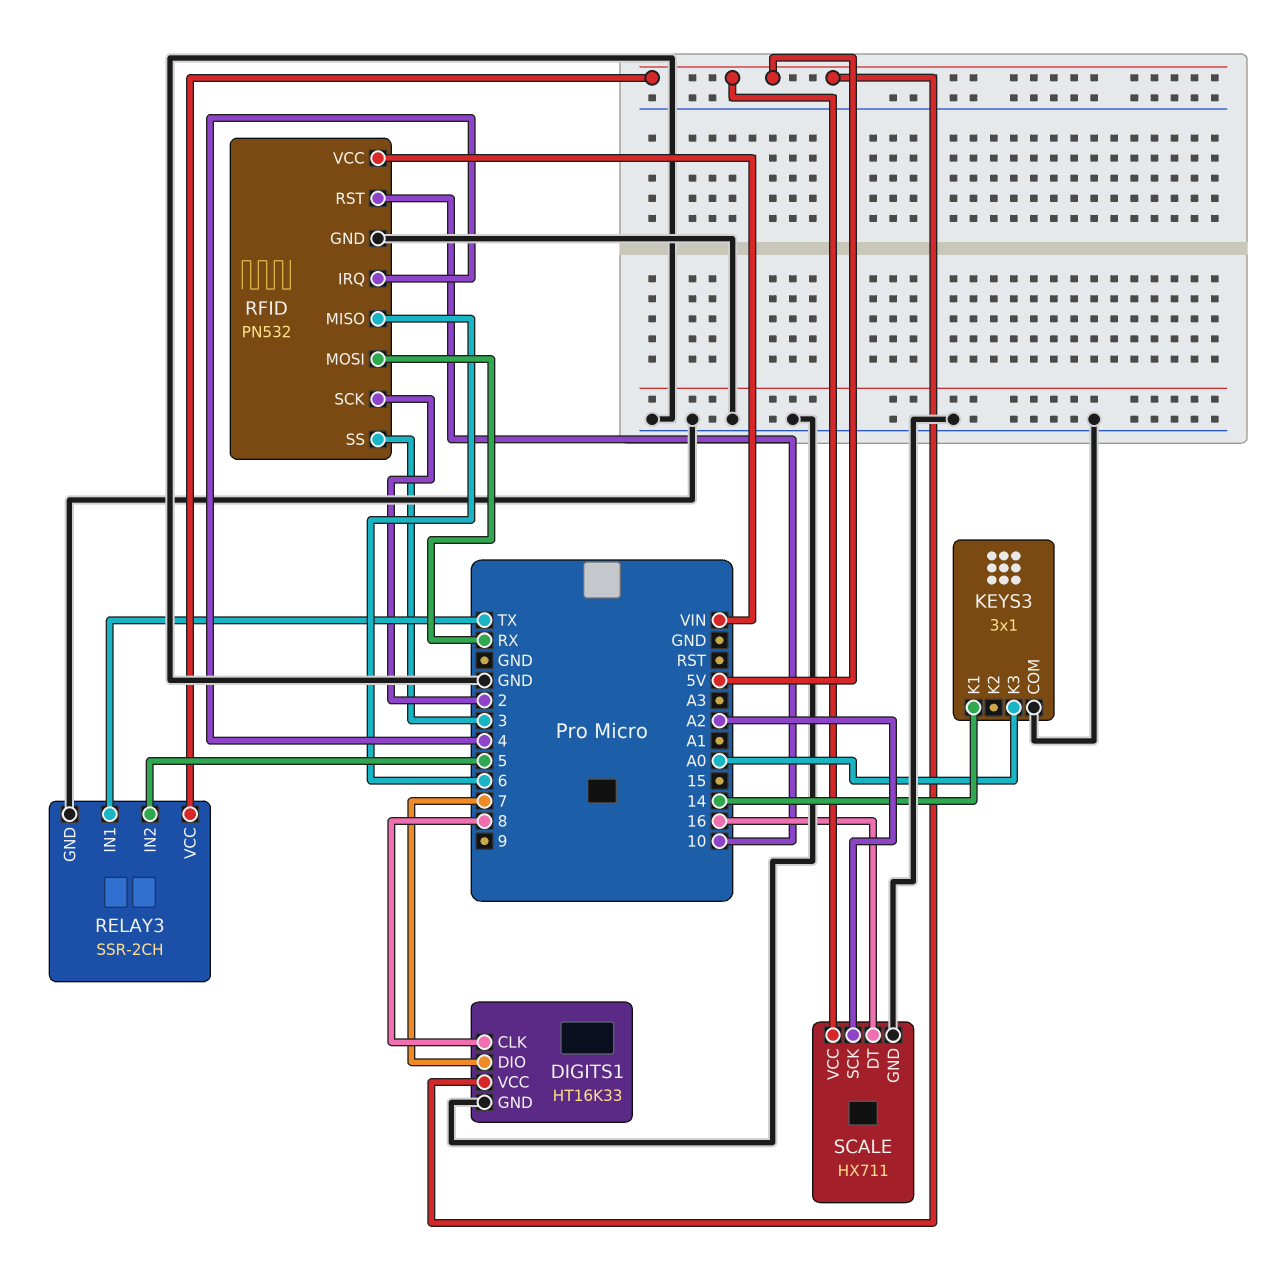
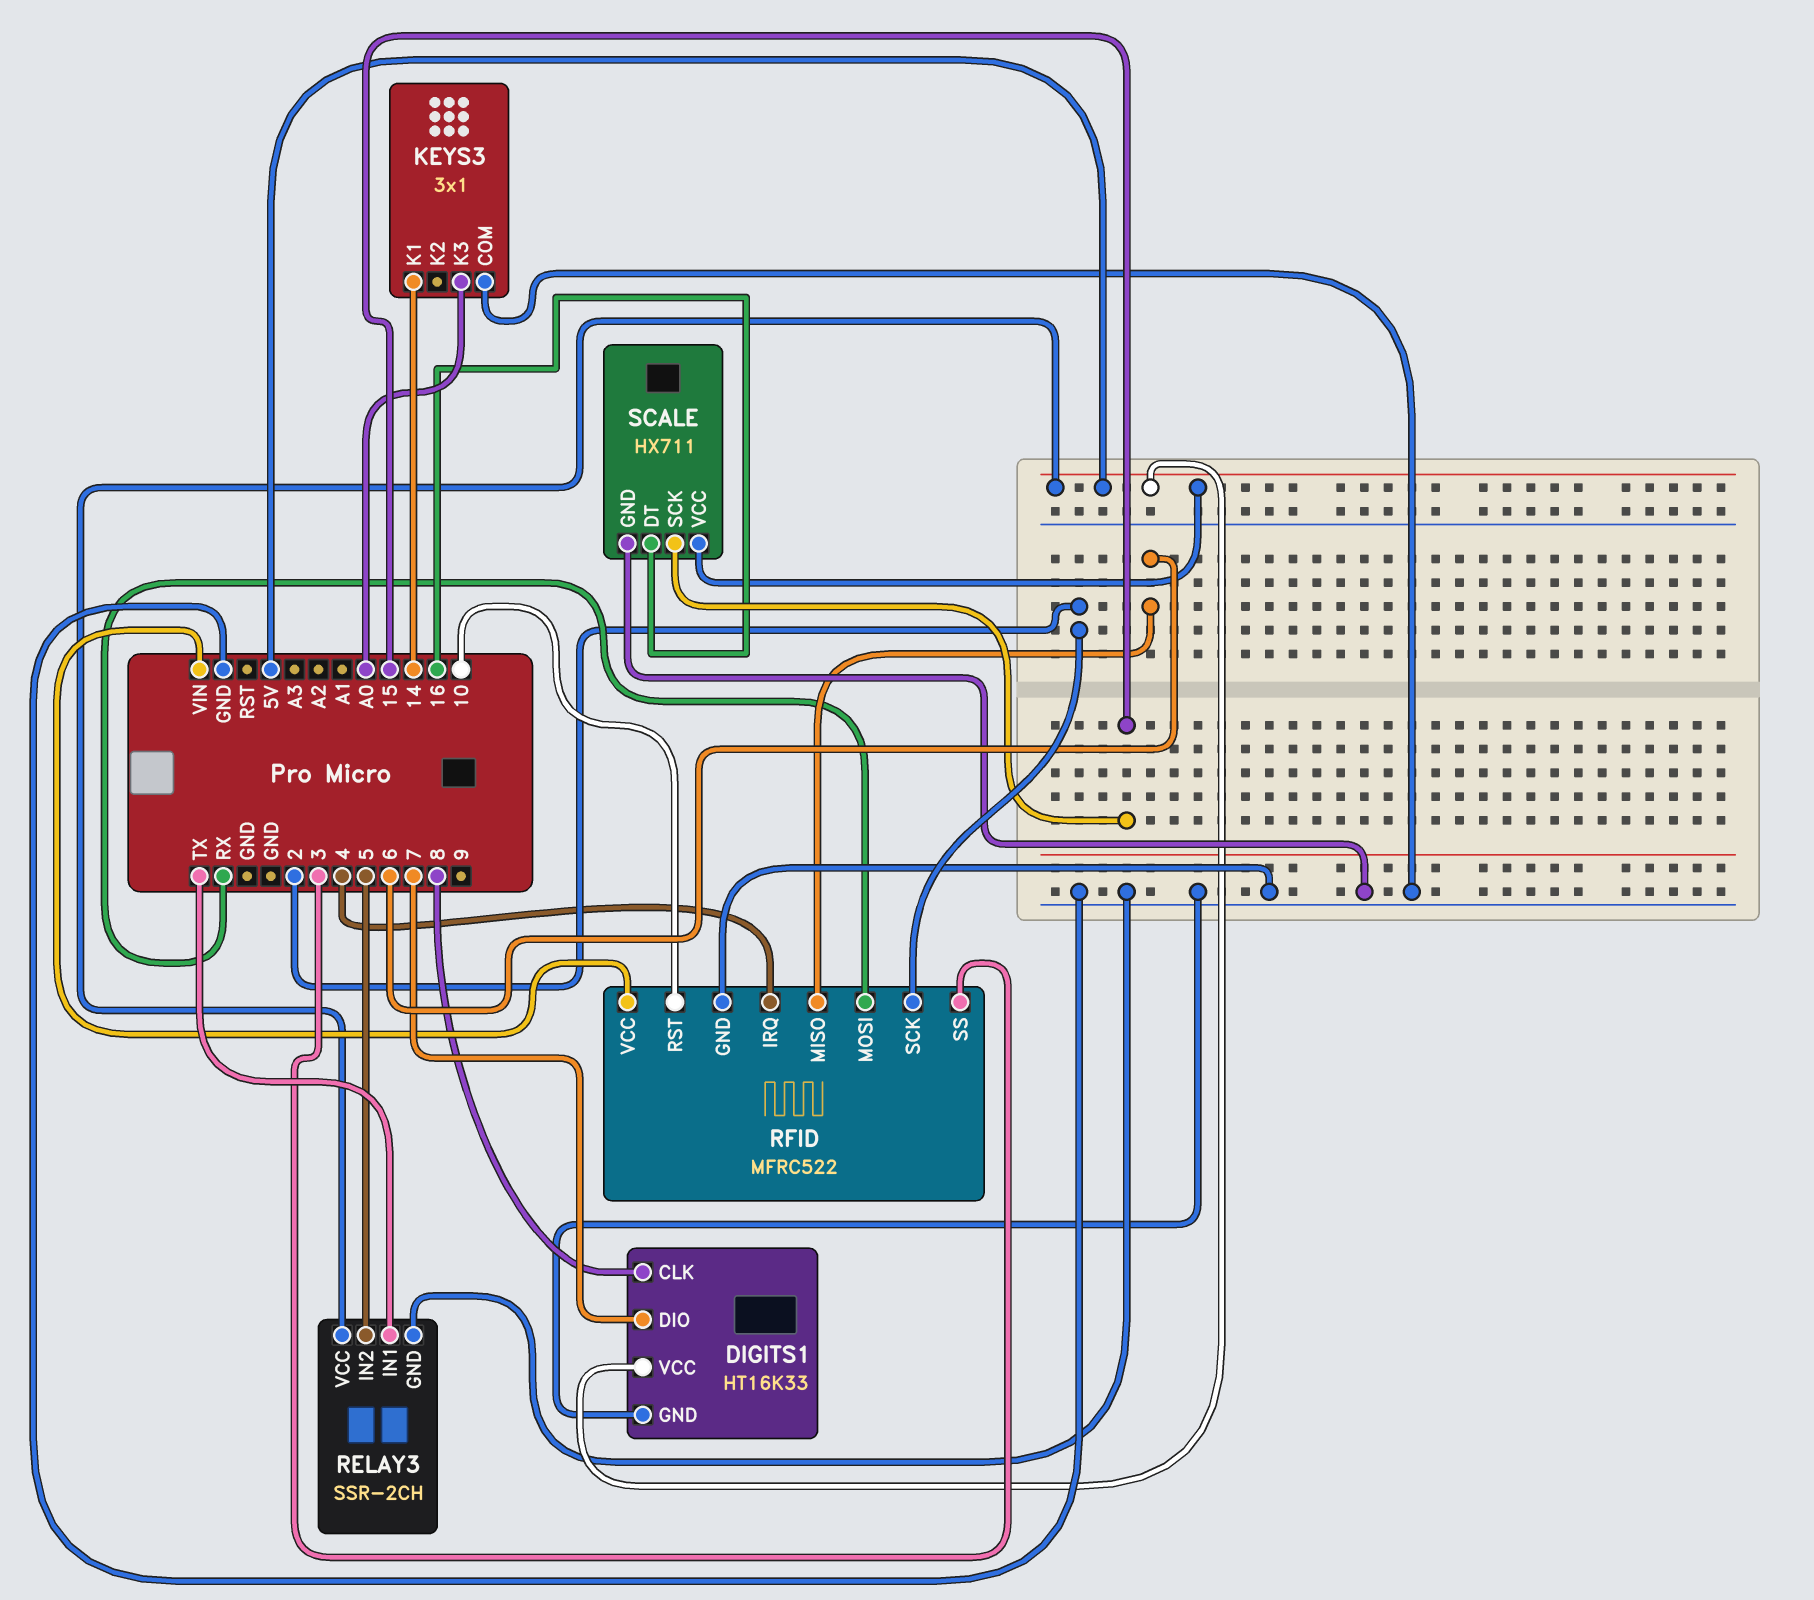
RFID: PN532 -> MFRC522
SCALE pin SCK: A2 -> 15

